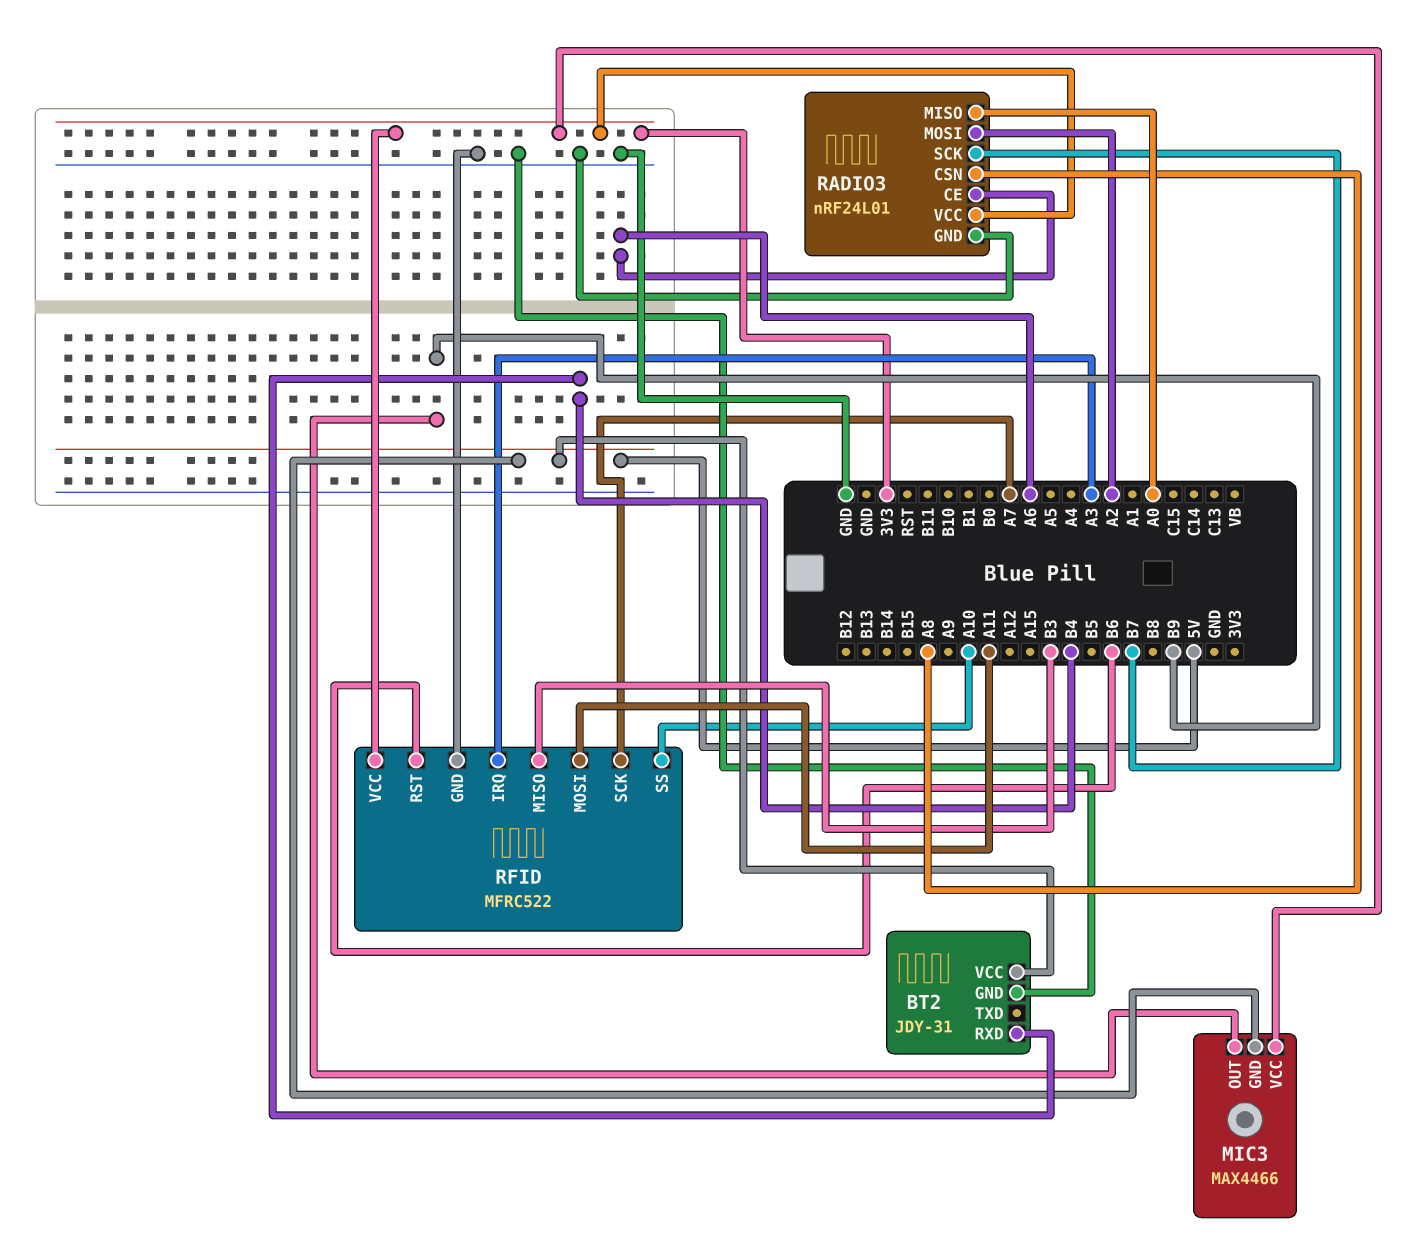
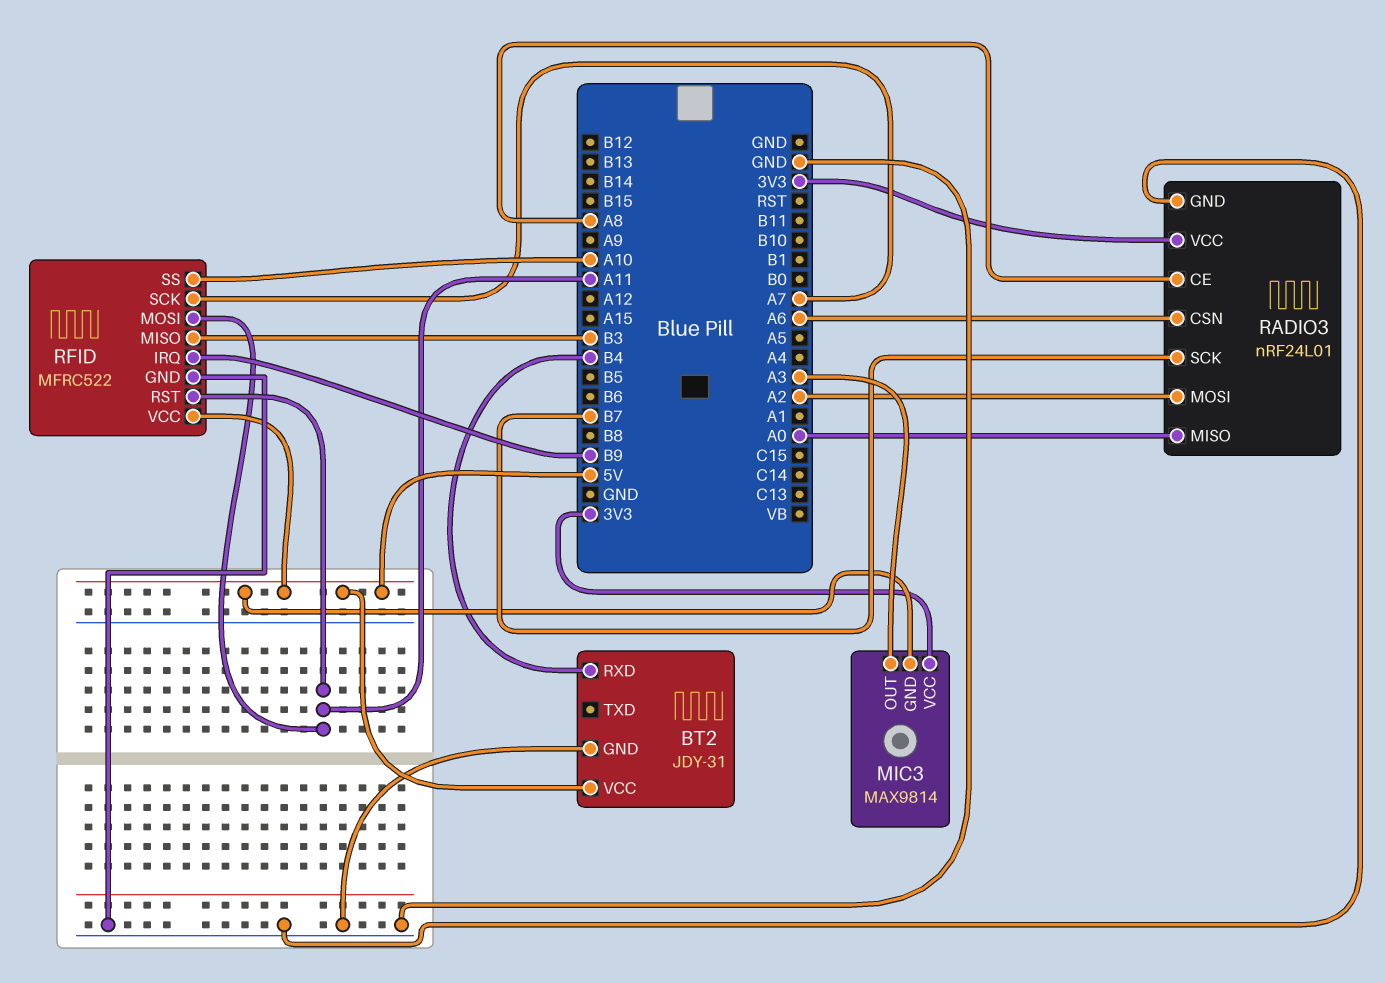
MIC3: MAX4466 -> MAX9814
MIC3 pin OUT: B9 -> A3
RADIO3 pin CE: A6 -> A8
RADIO3 pin CSN: A8 -> A6
RFID pin IRQ: A3 -> B9
RFID pin RST: B6 -> A11
RFID pin VCC: 3V3 -> 5V

